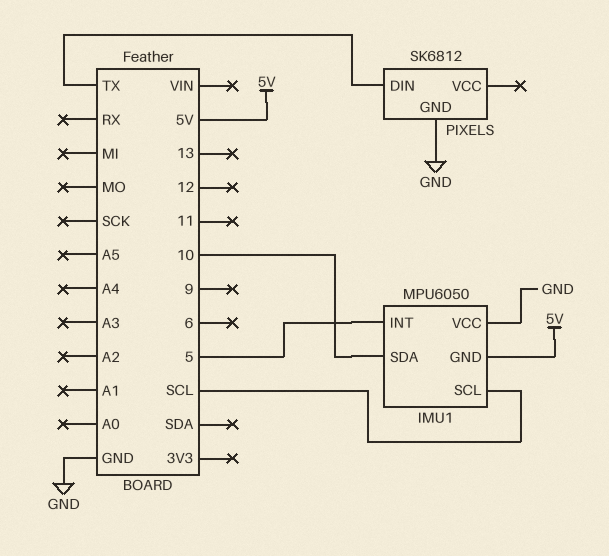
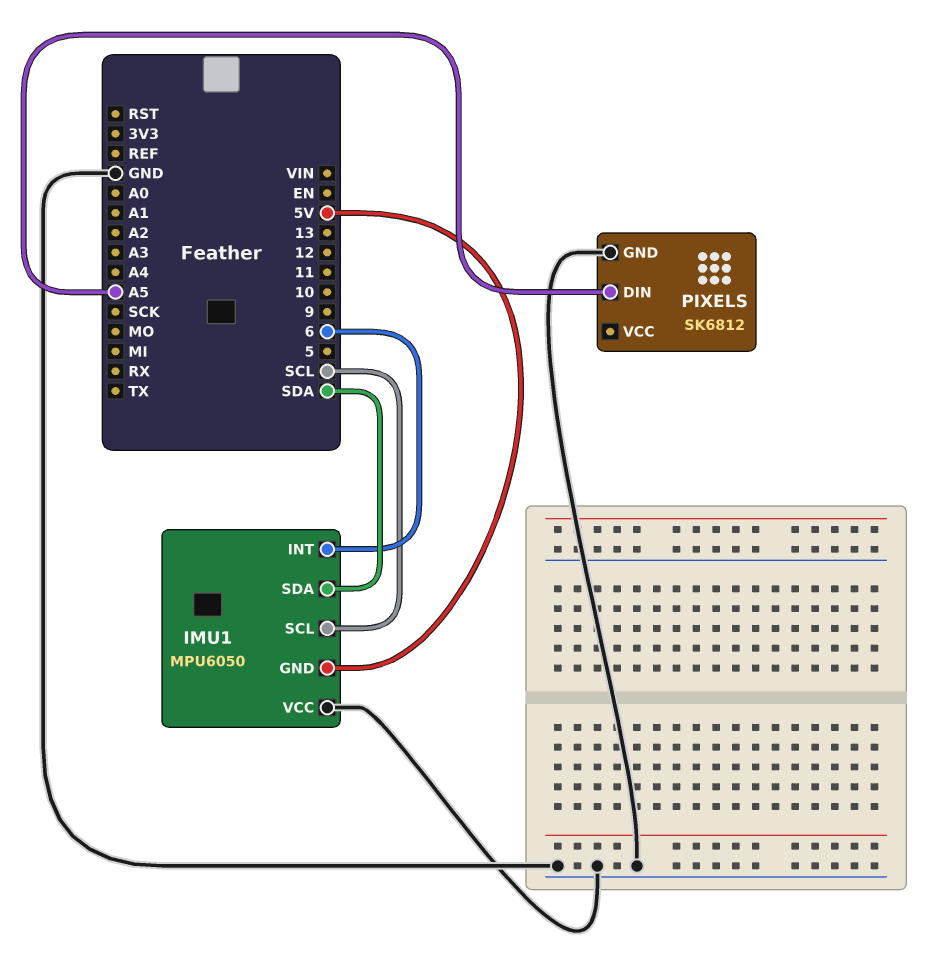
IMU1 pin INT: 5 -> 6
IMU1 pin SDA: 10 -> SDA
PIXELS pin DIN: TX -> A5

